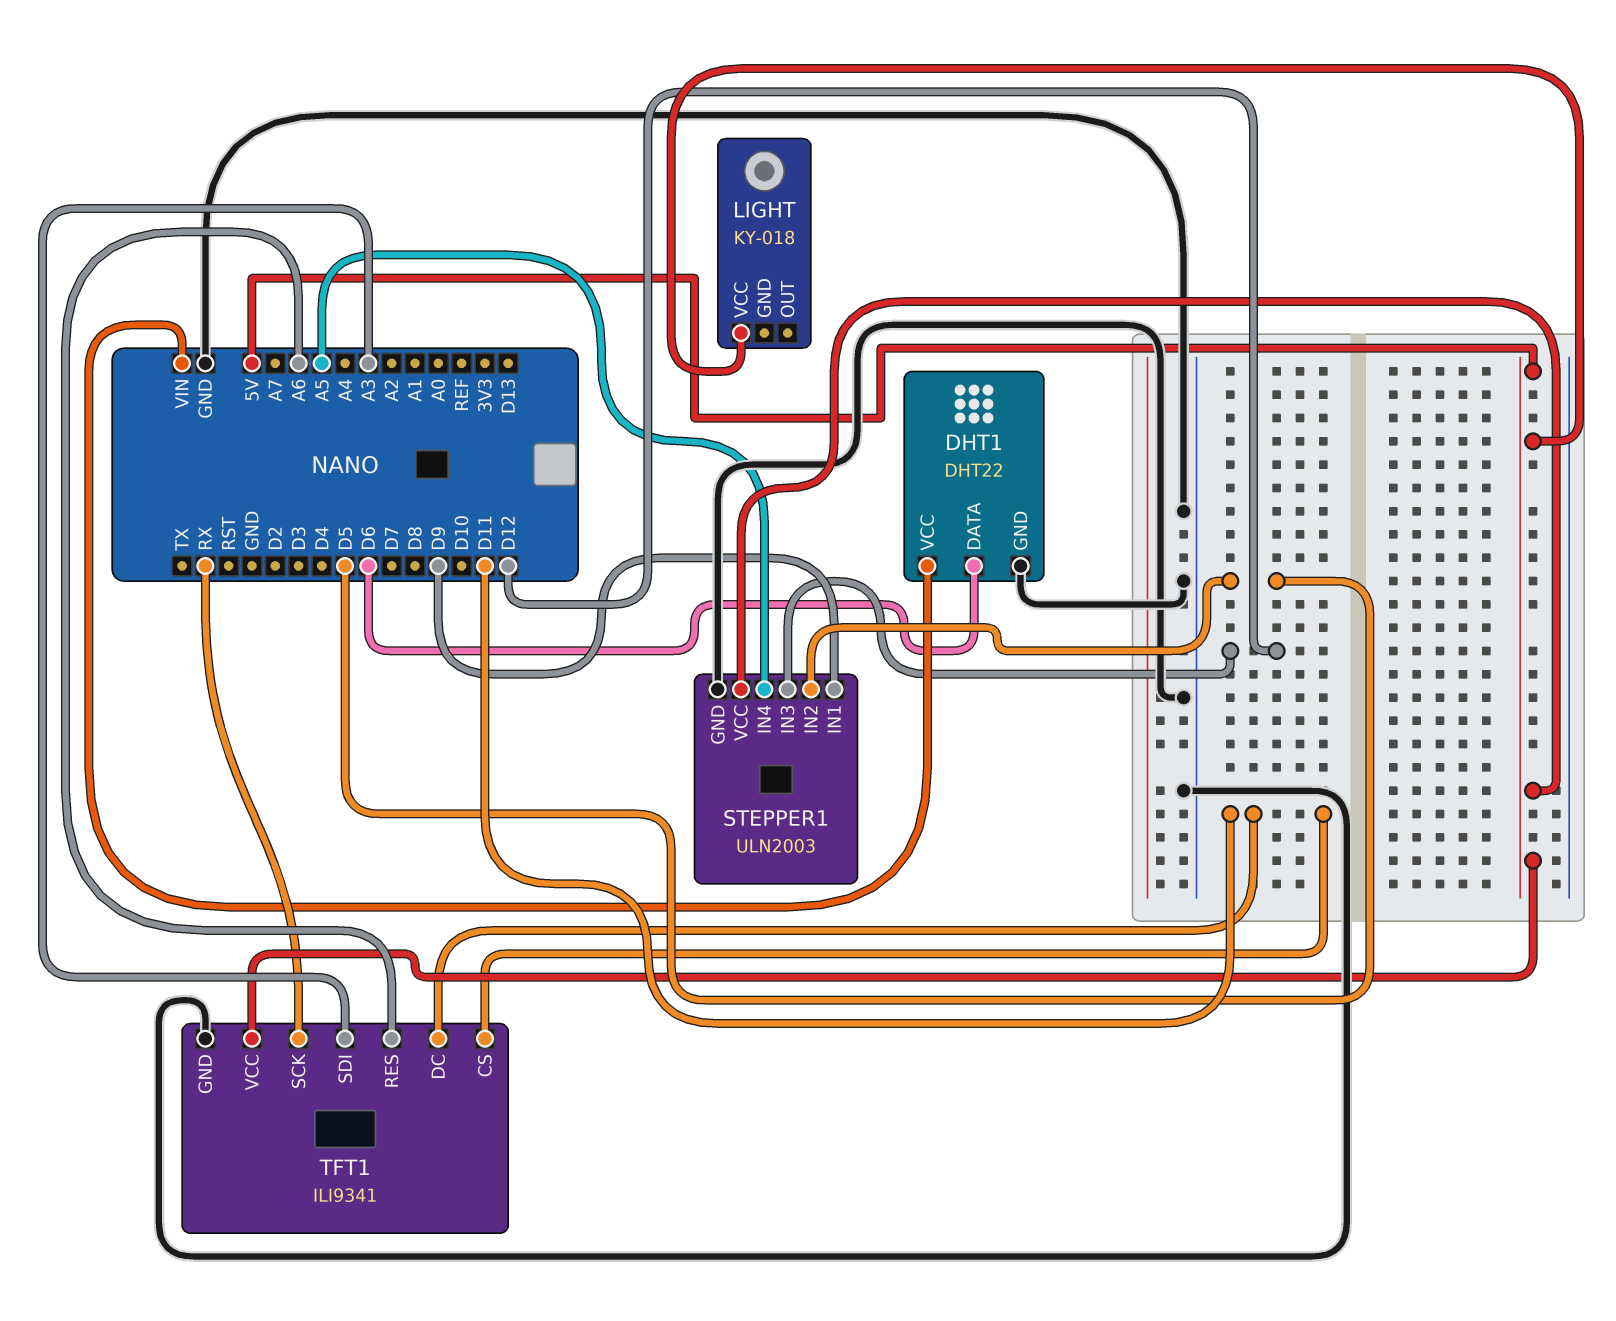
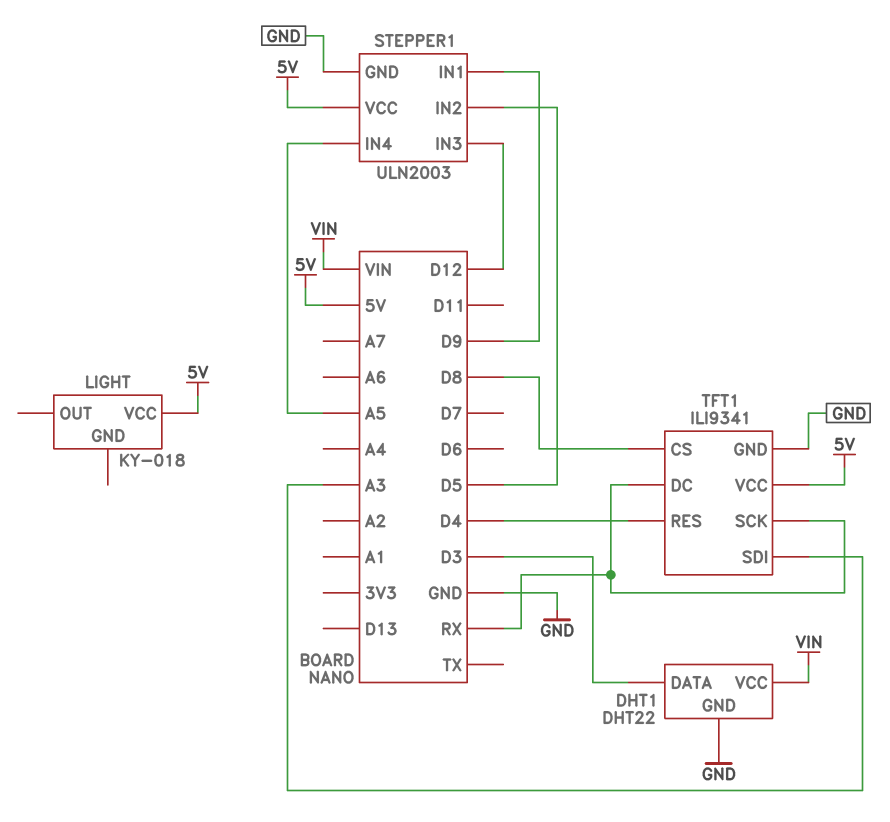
DHT1 pin DATA: D6 -> D3
TFT1 pin CS: D11 -> D8
TFT1 pin DC: D11 -> RX
TFT1 pin RES: A6 -> D4

